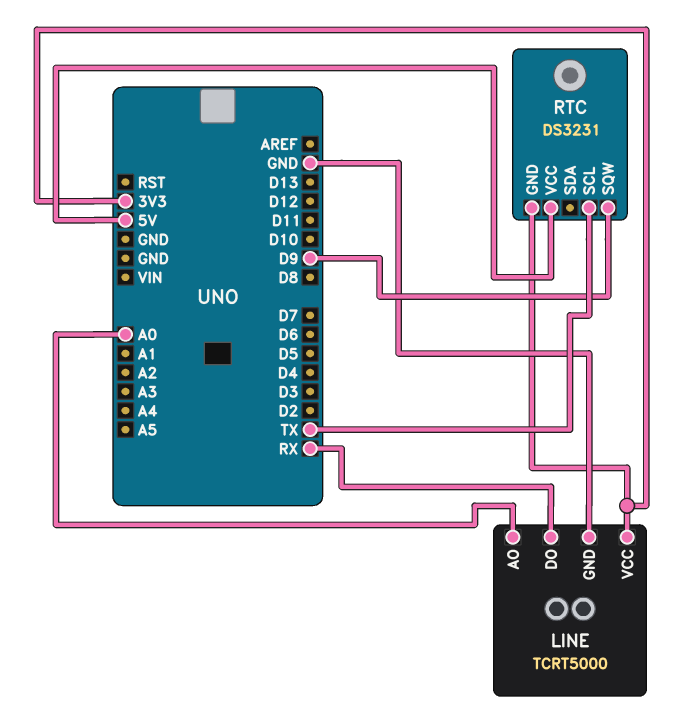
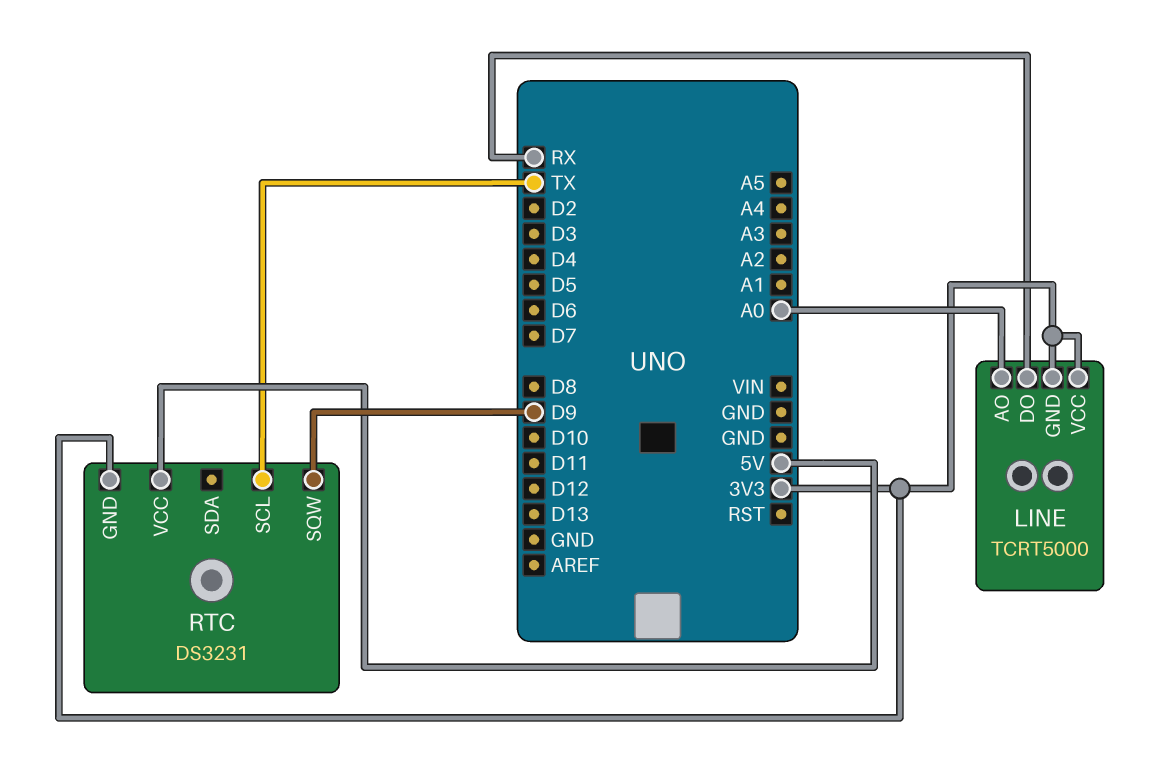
LINE pin GND: GND -> 3V3

